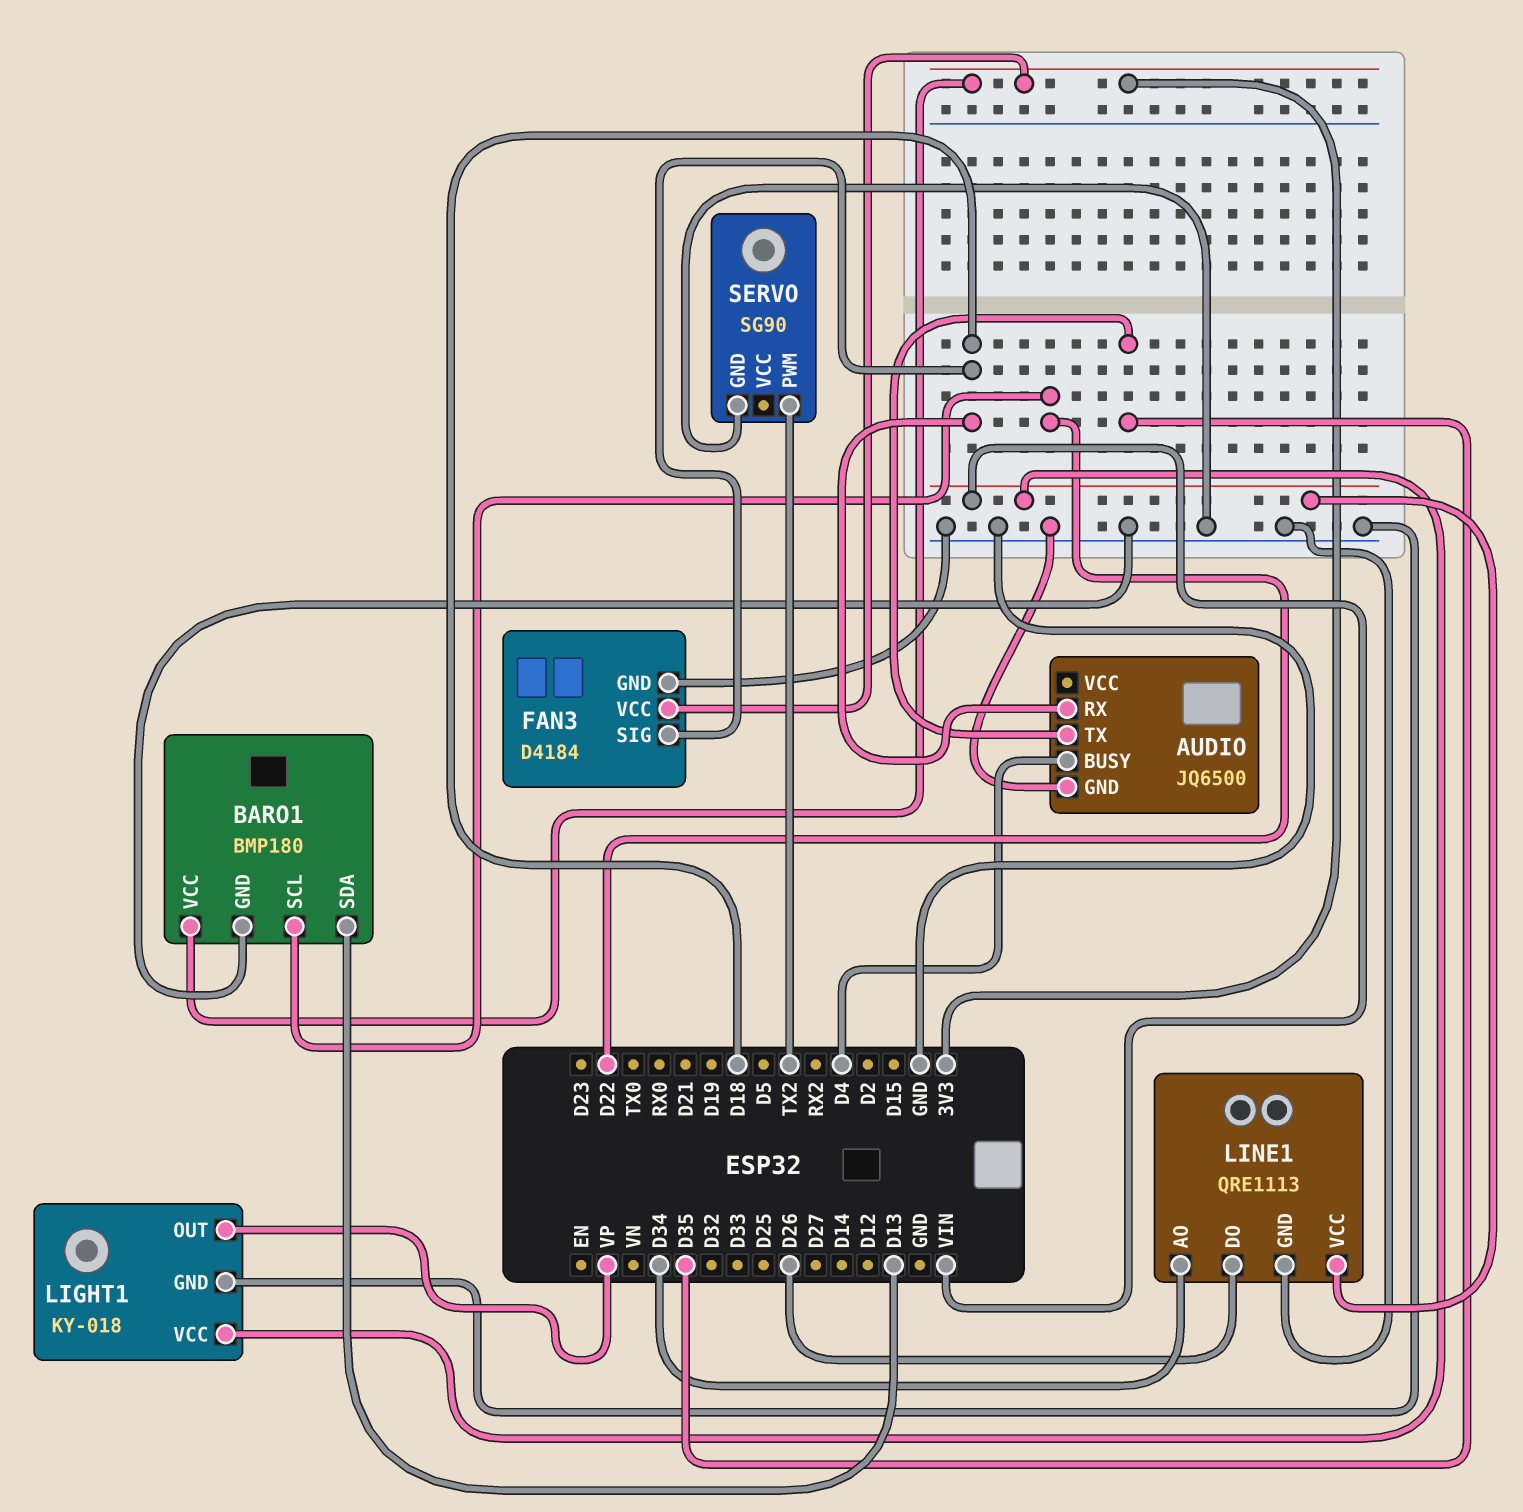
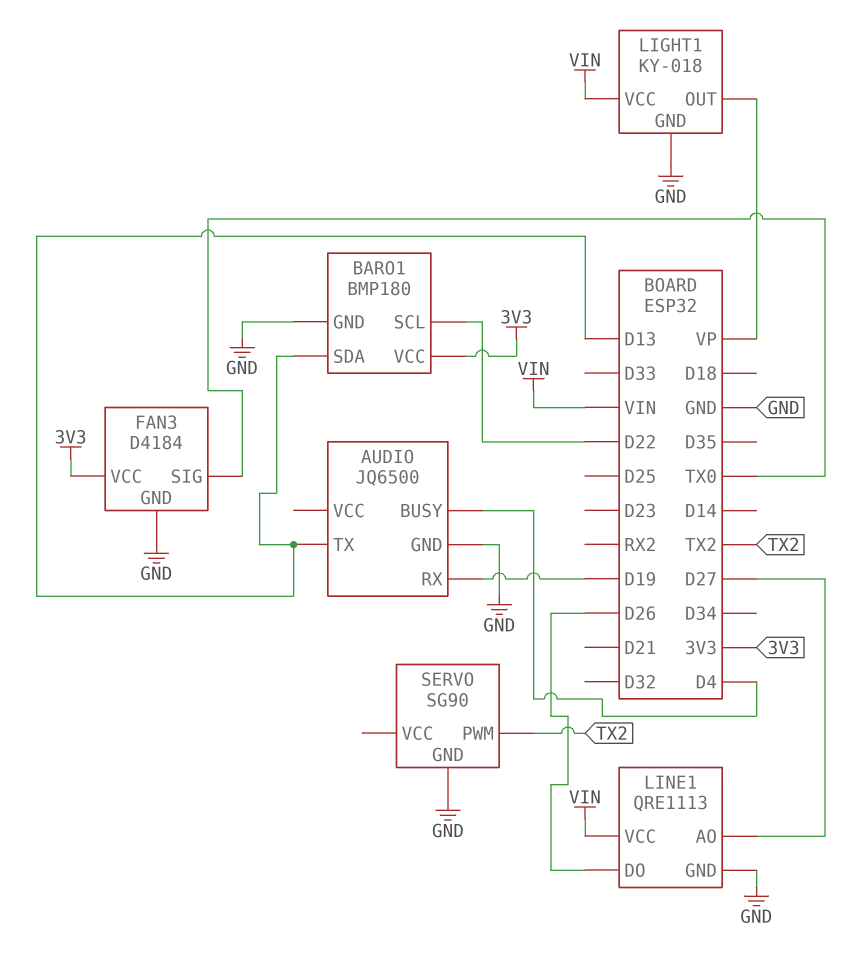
AUDIO pin RX: D18 -> D19
AUDIO pin TX: D35 -> D13
FAN3 pin SIG: D18 -> TX0
LINE1 pin AO: D34 -> D27

